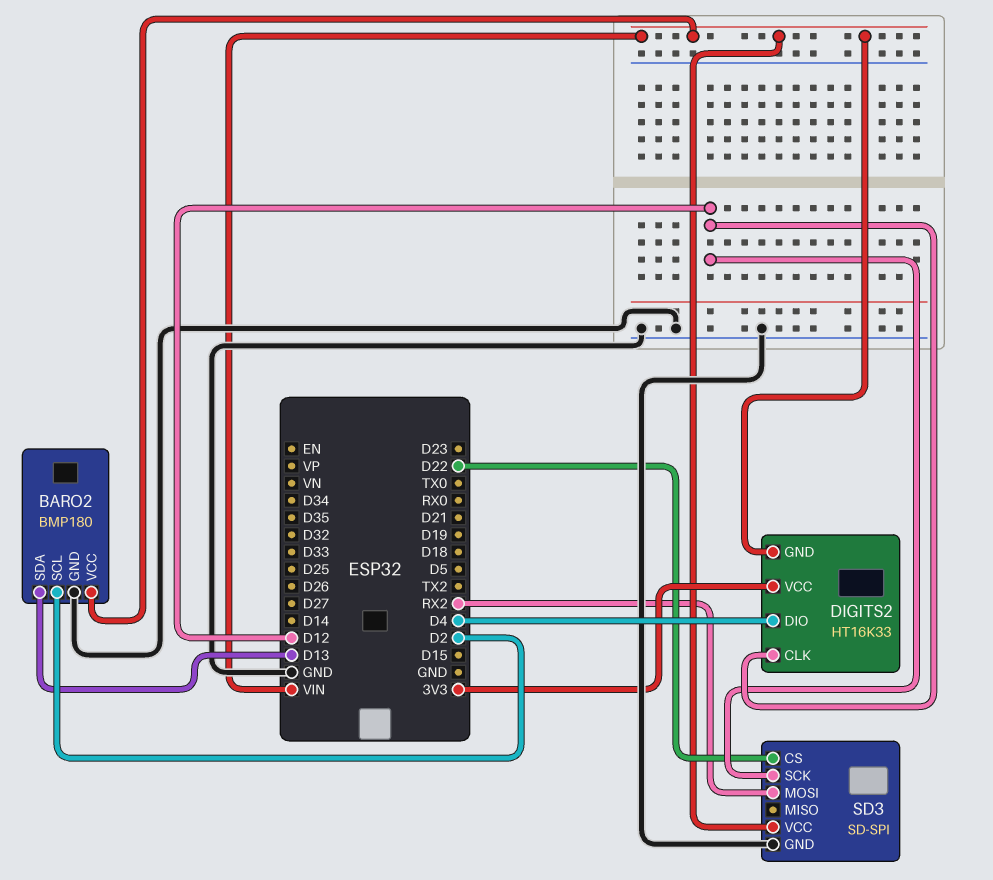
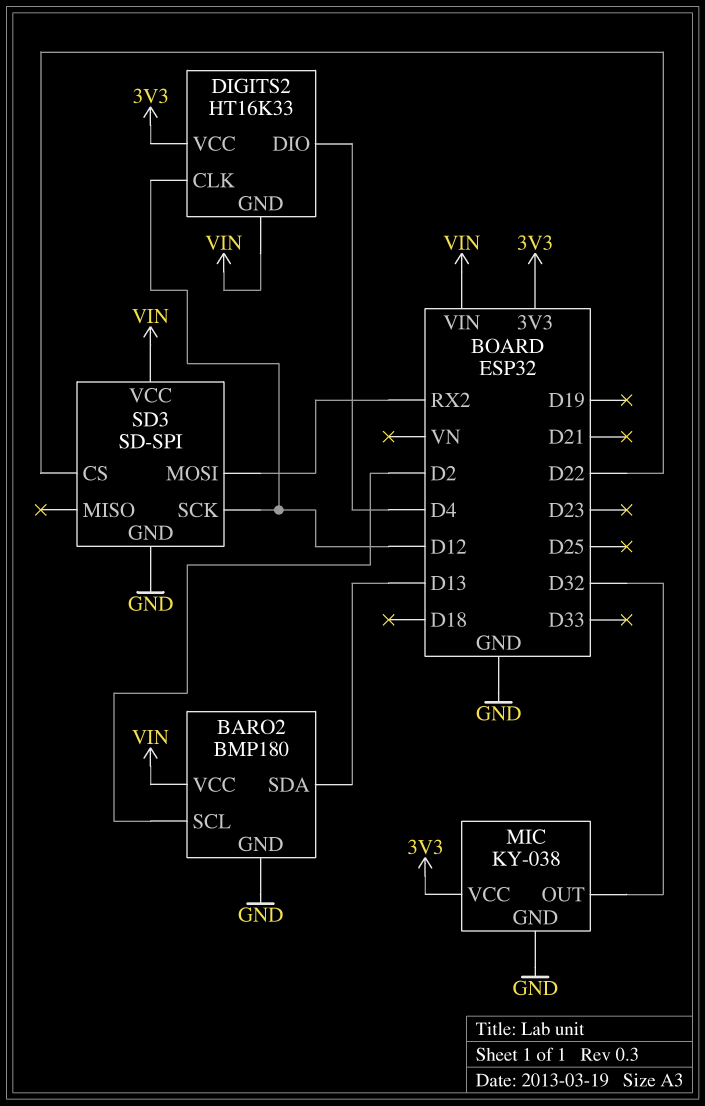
MIC: none -> KY-038
MIC pin GND: none -> GND
MIC pin OUT: none -> D32
MIC pin VCC: none -> 3V3

